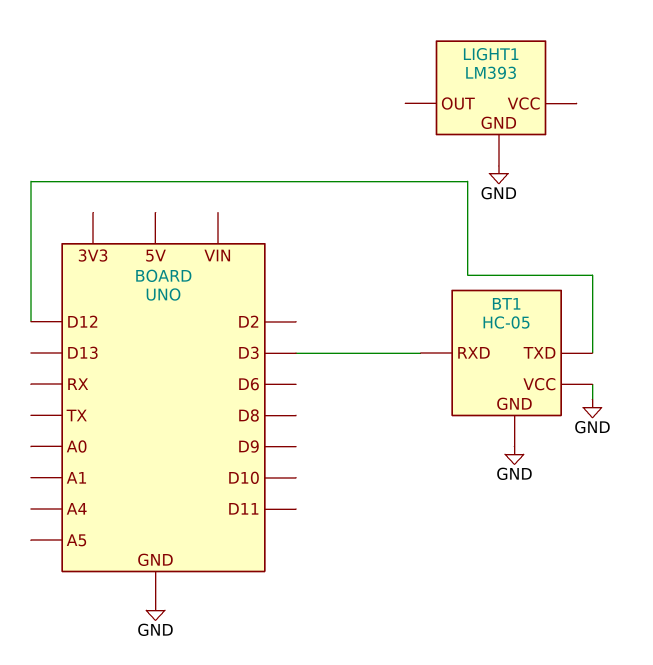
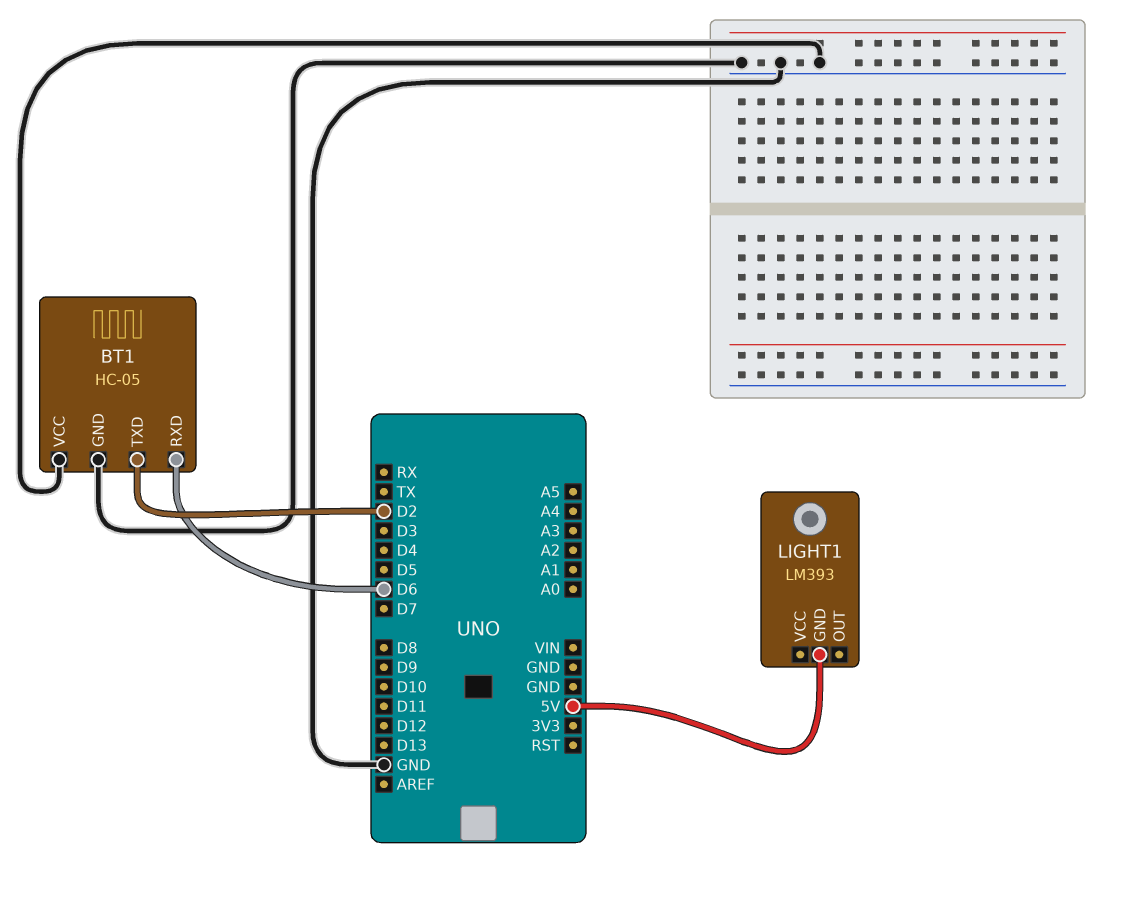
BT1 pin RXD: D3 -> D6
BT1 pin TXD: D12 -> D2
LIGHT1 pin GND: GND -> 5V

